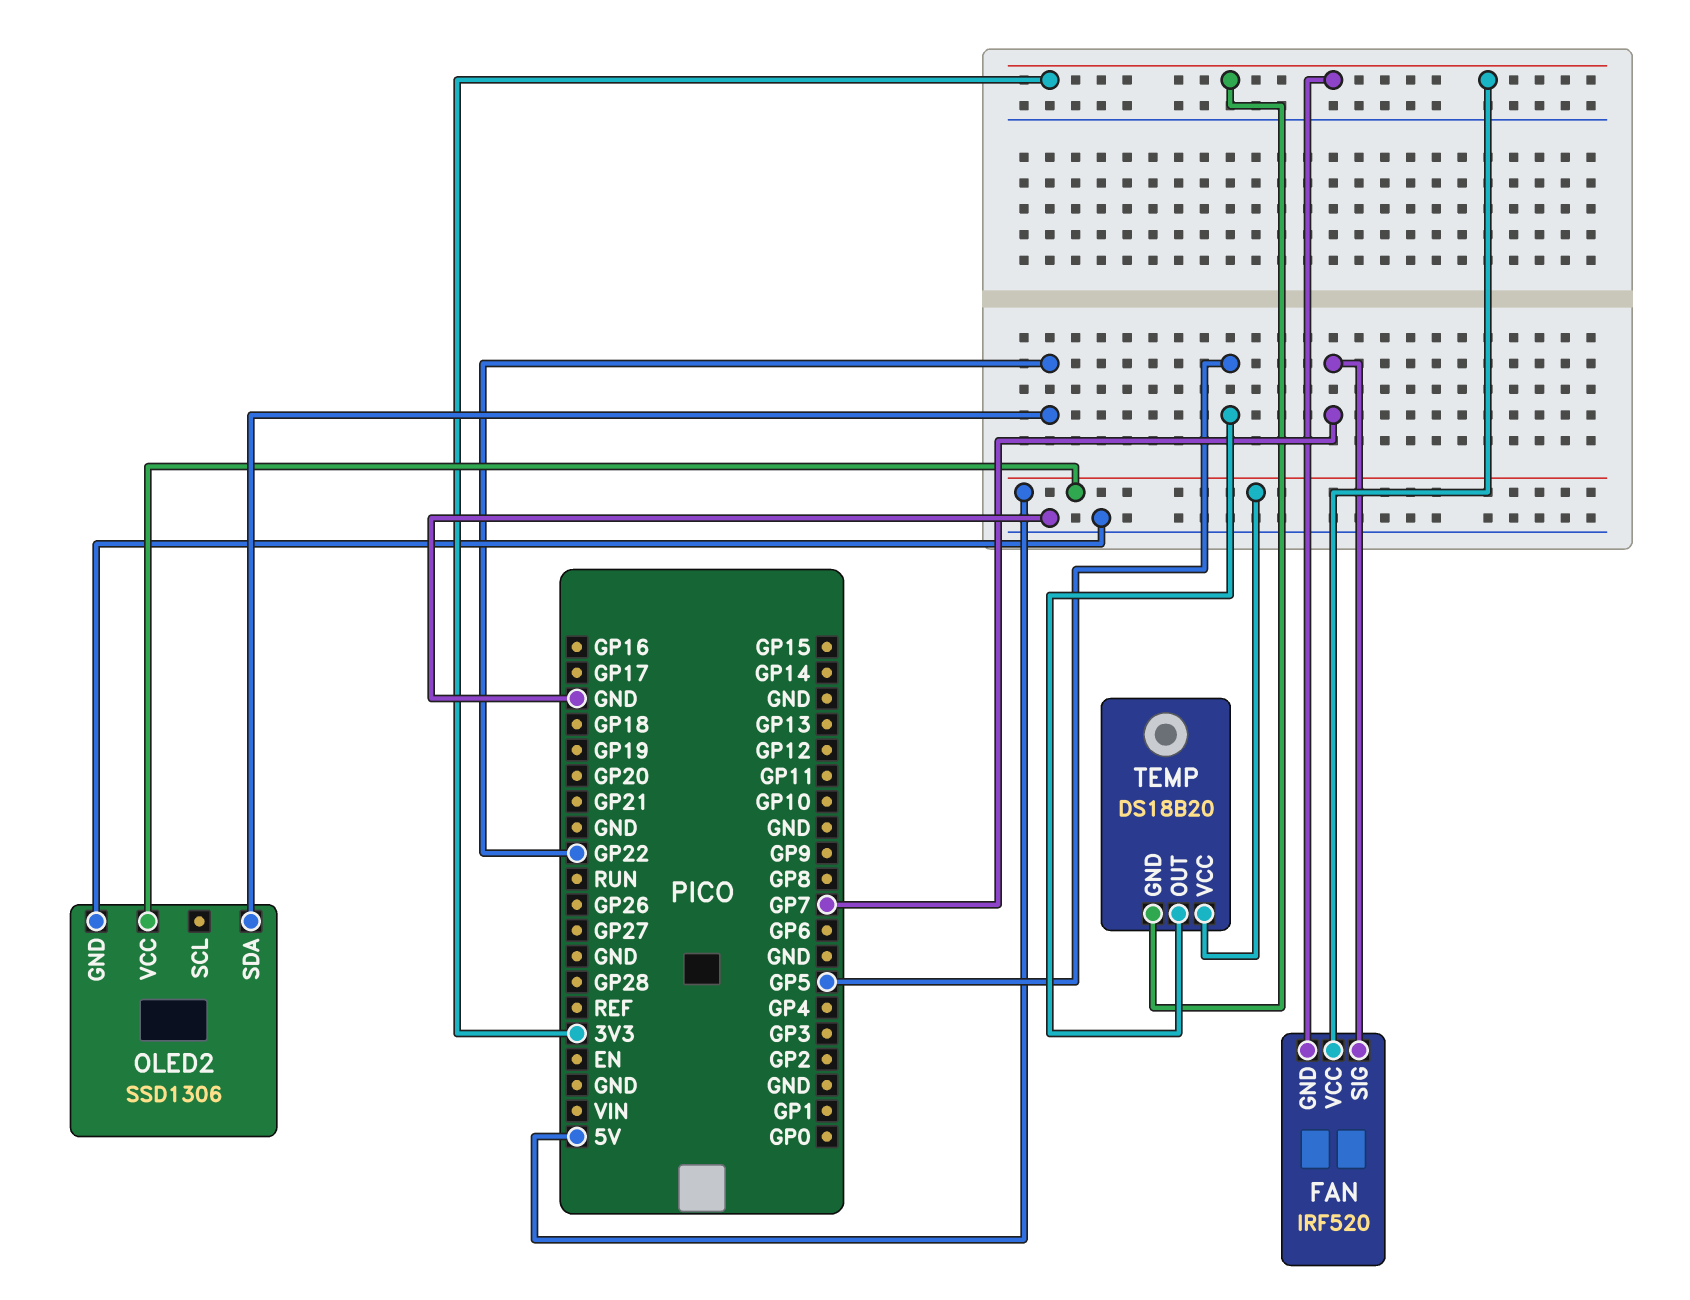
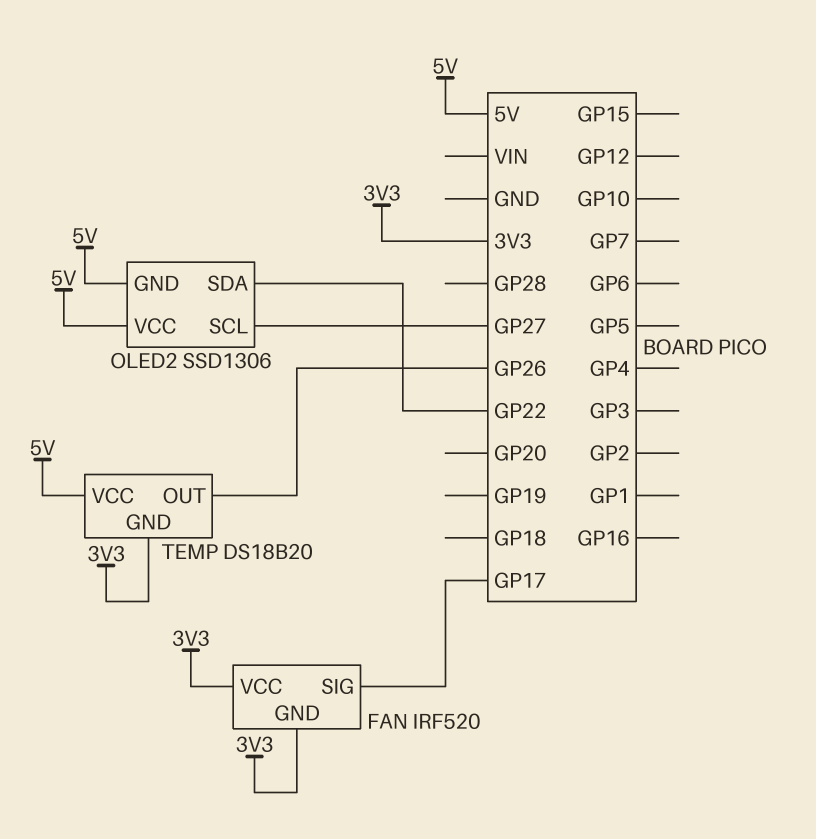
FAN pin SIG: GP7 -> GP17
OLED2 pin GND: GND -> 5V
OLED2 pin SCL: none -> GP27
TEMP pin OUT: GP5 -> GP26

